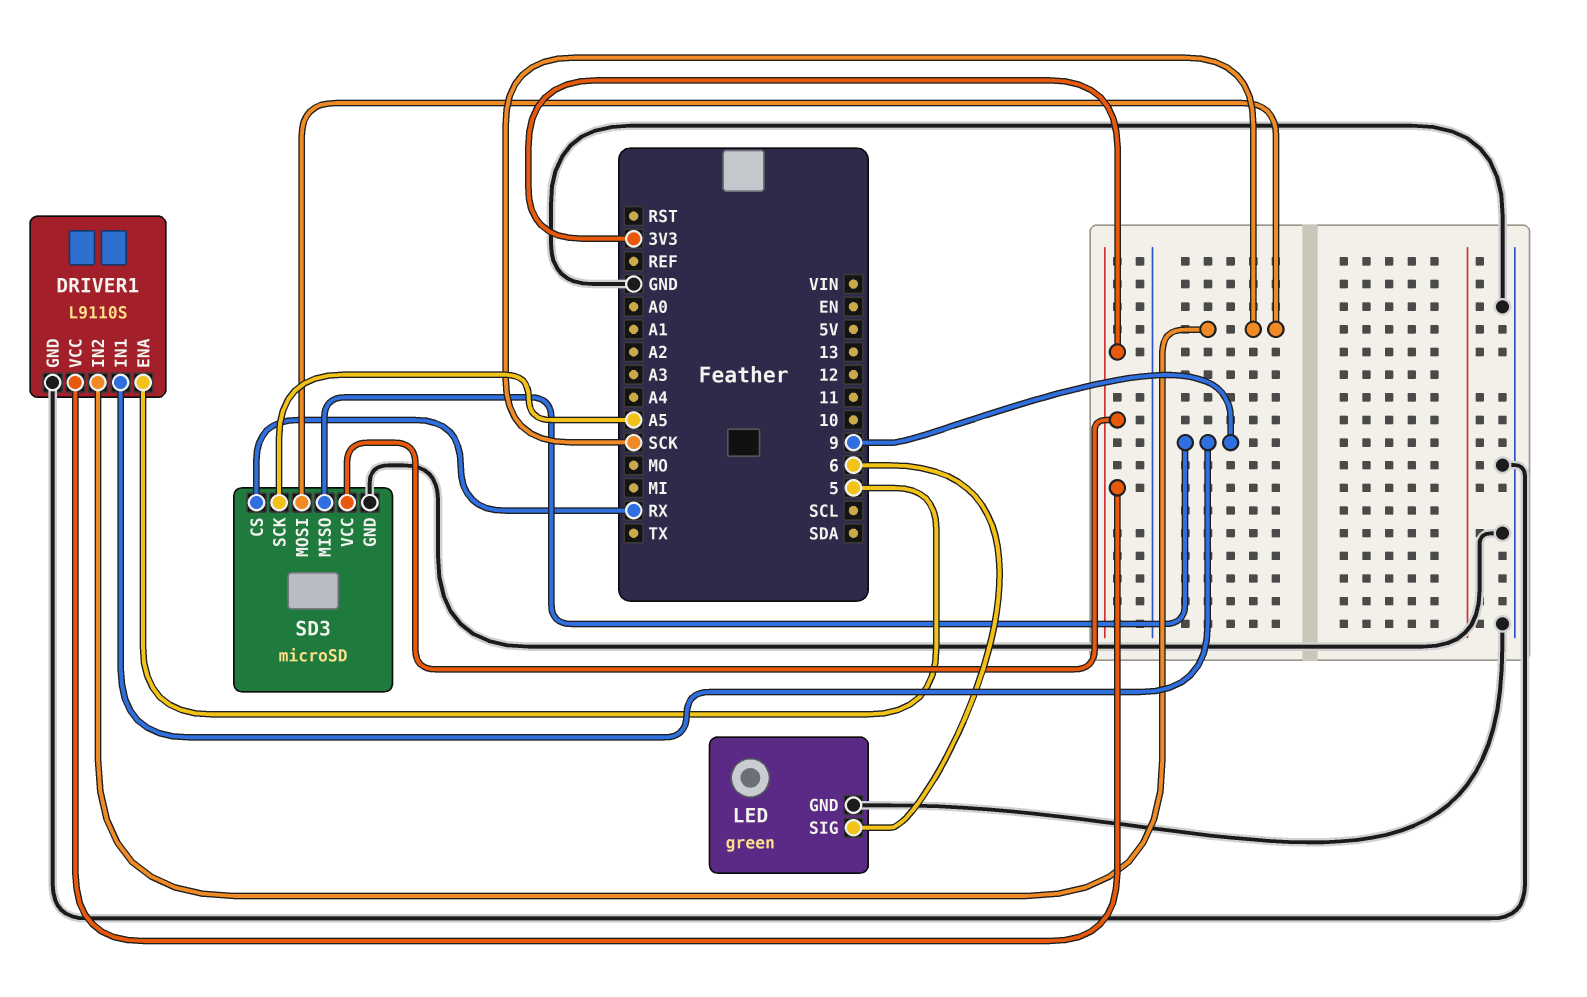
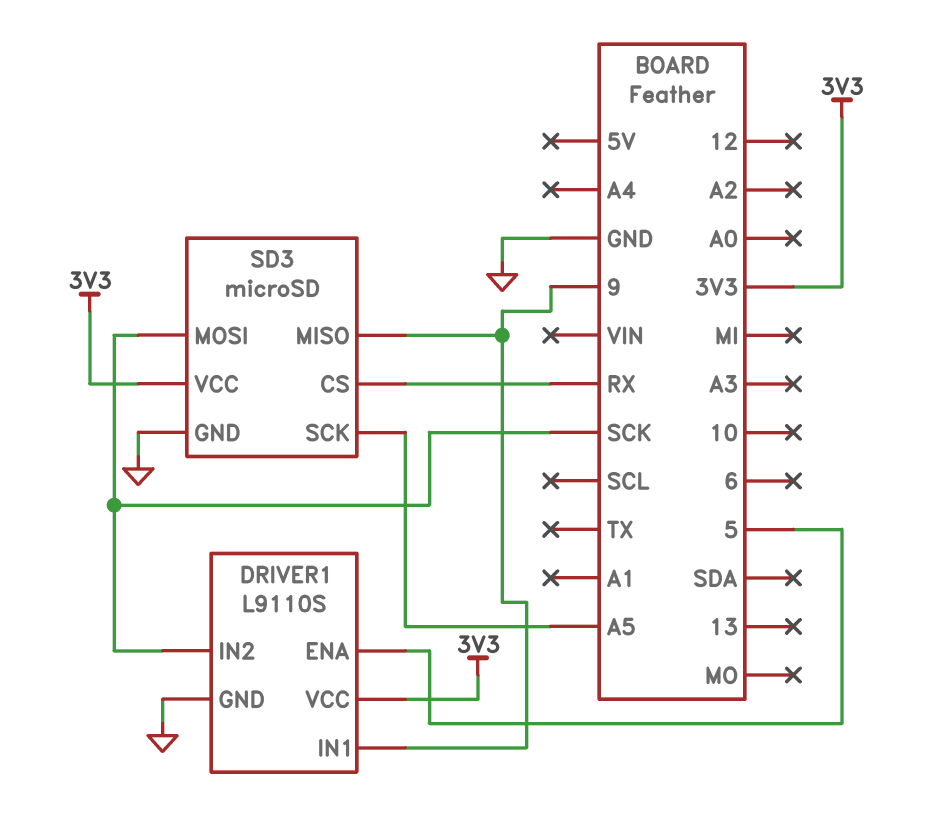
LED: green -> none
LED pin GND: GND -> none
LED pin SIG: 6 -> none

